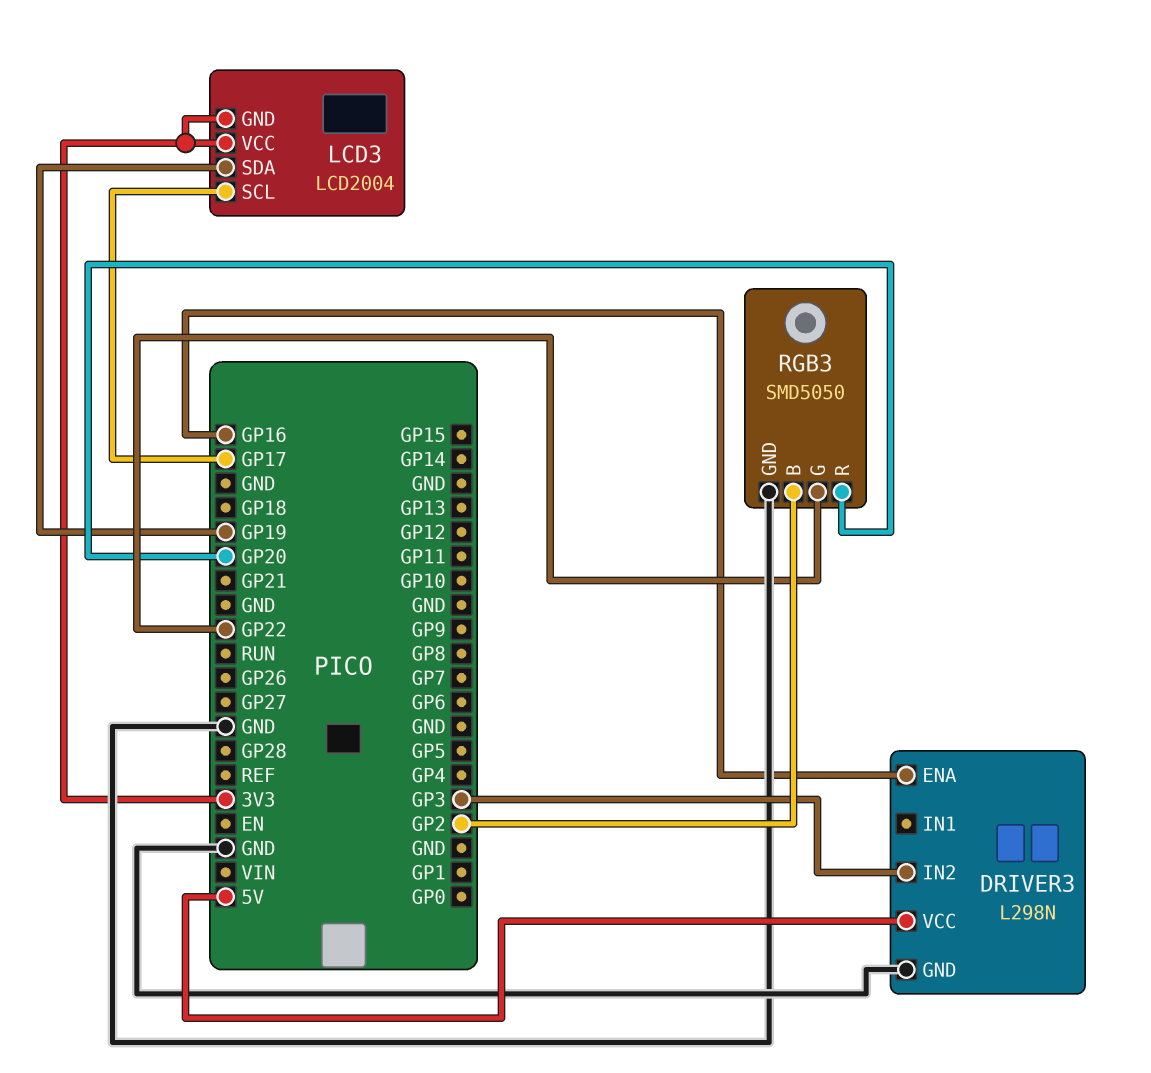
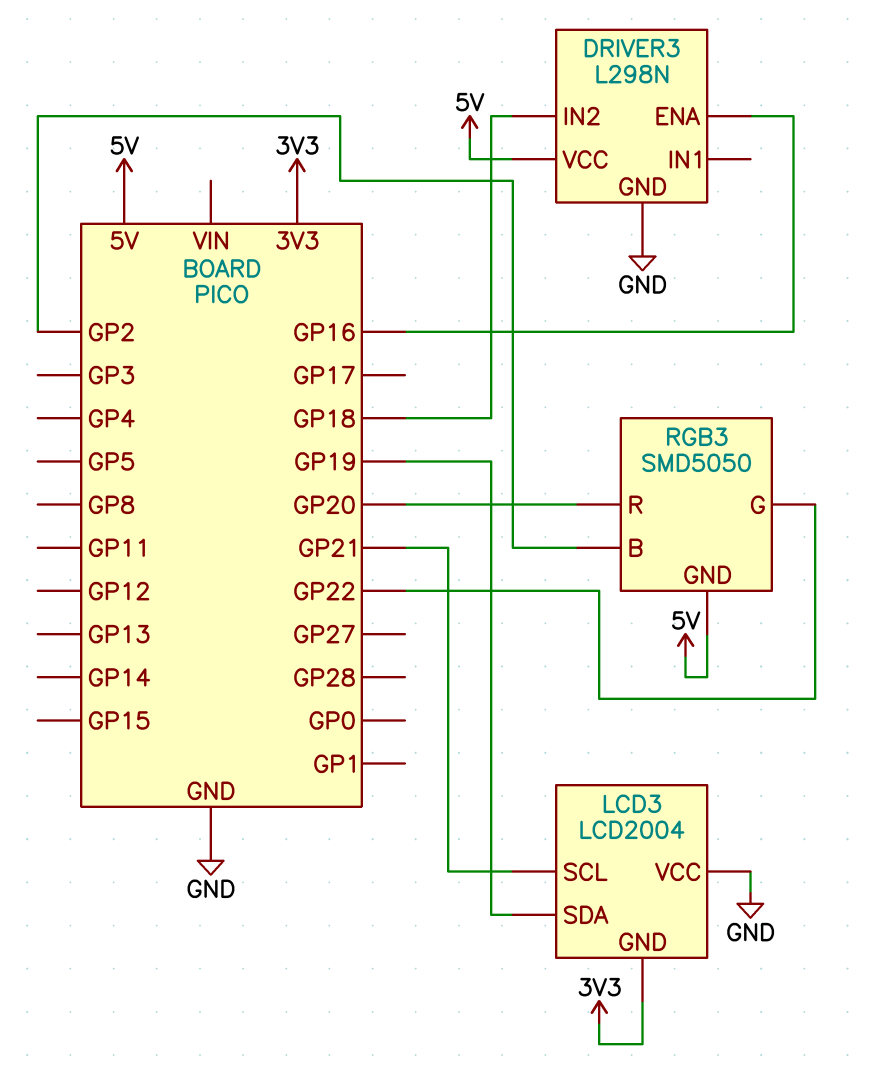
DRIVER3 pin IN2: GP3 -> GP18
LCD3 pin SCL: GP17 -> GP21
LCD3 pin VCC: 3V3 -> GND
RGB3 pin GND: GND -> 5V

